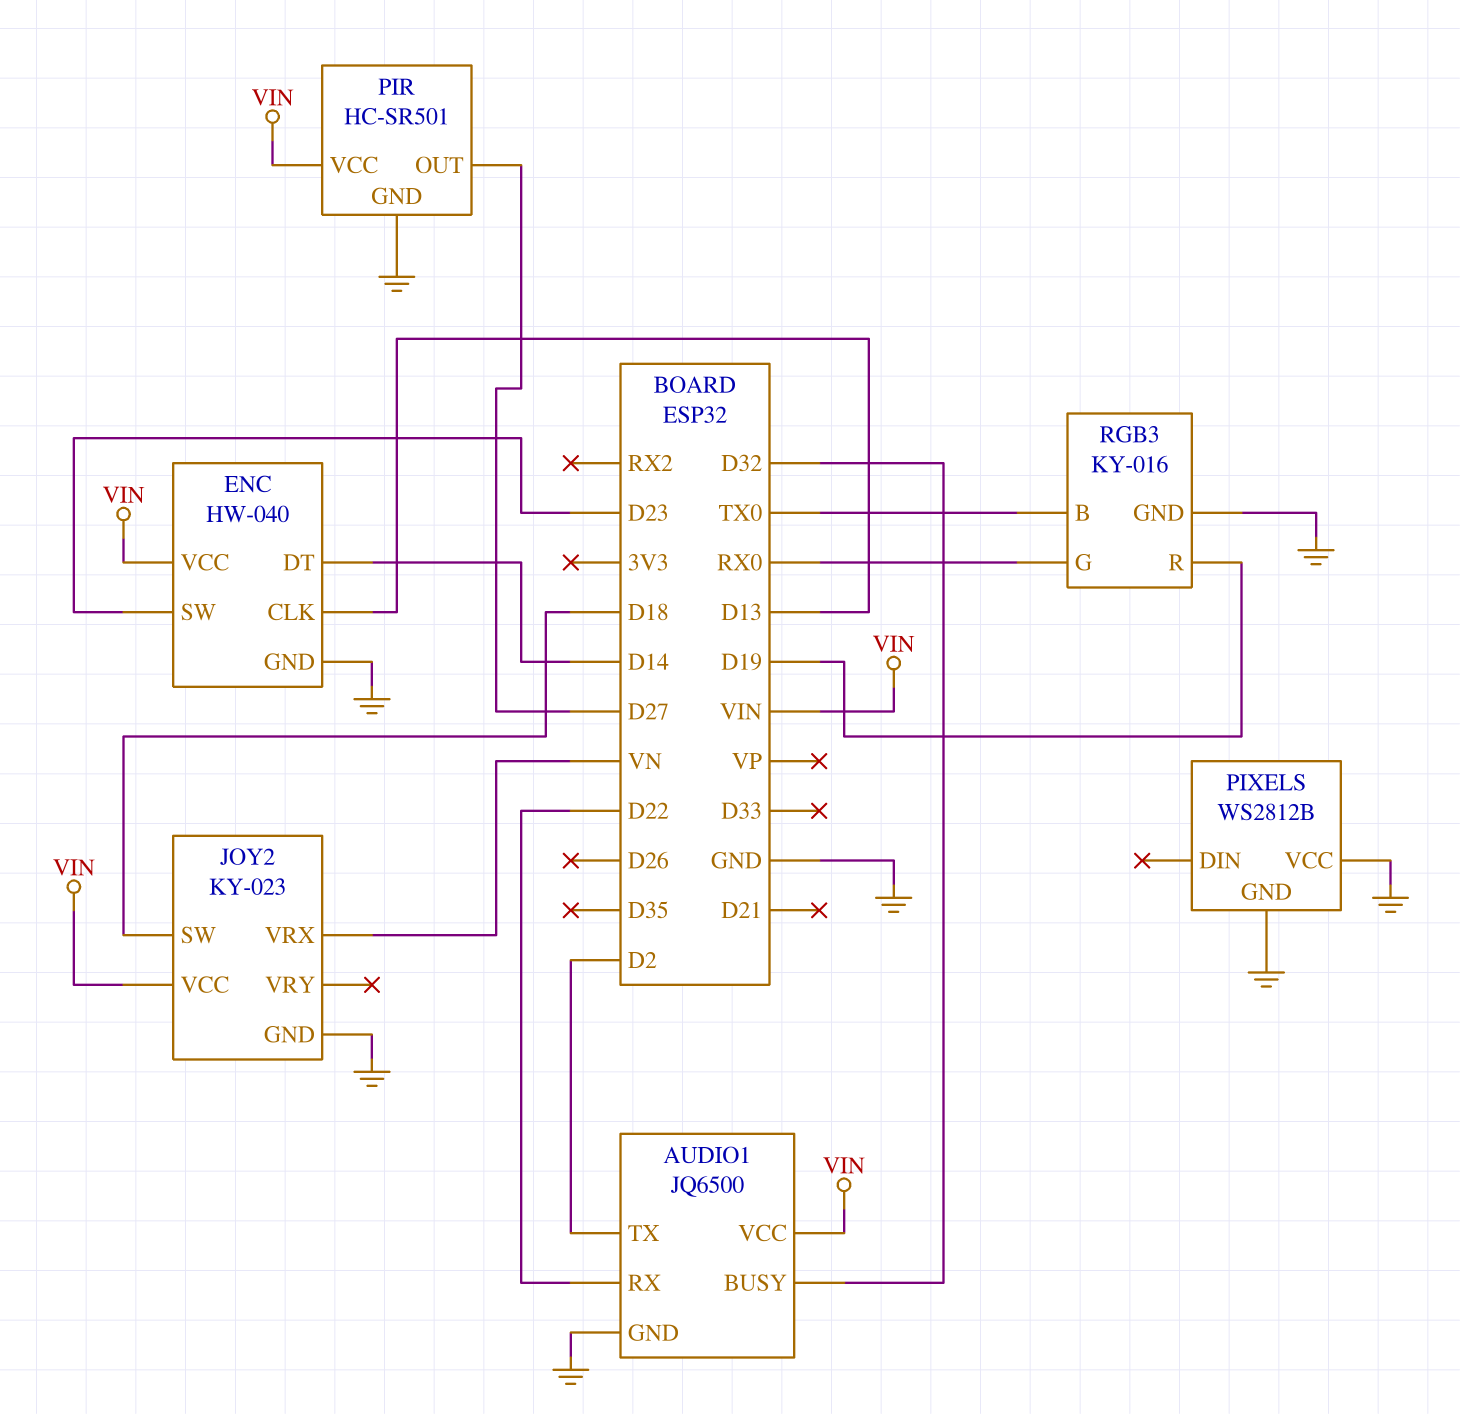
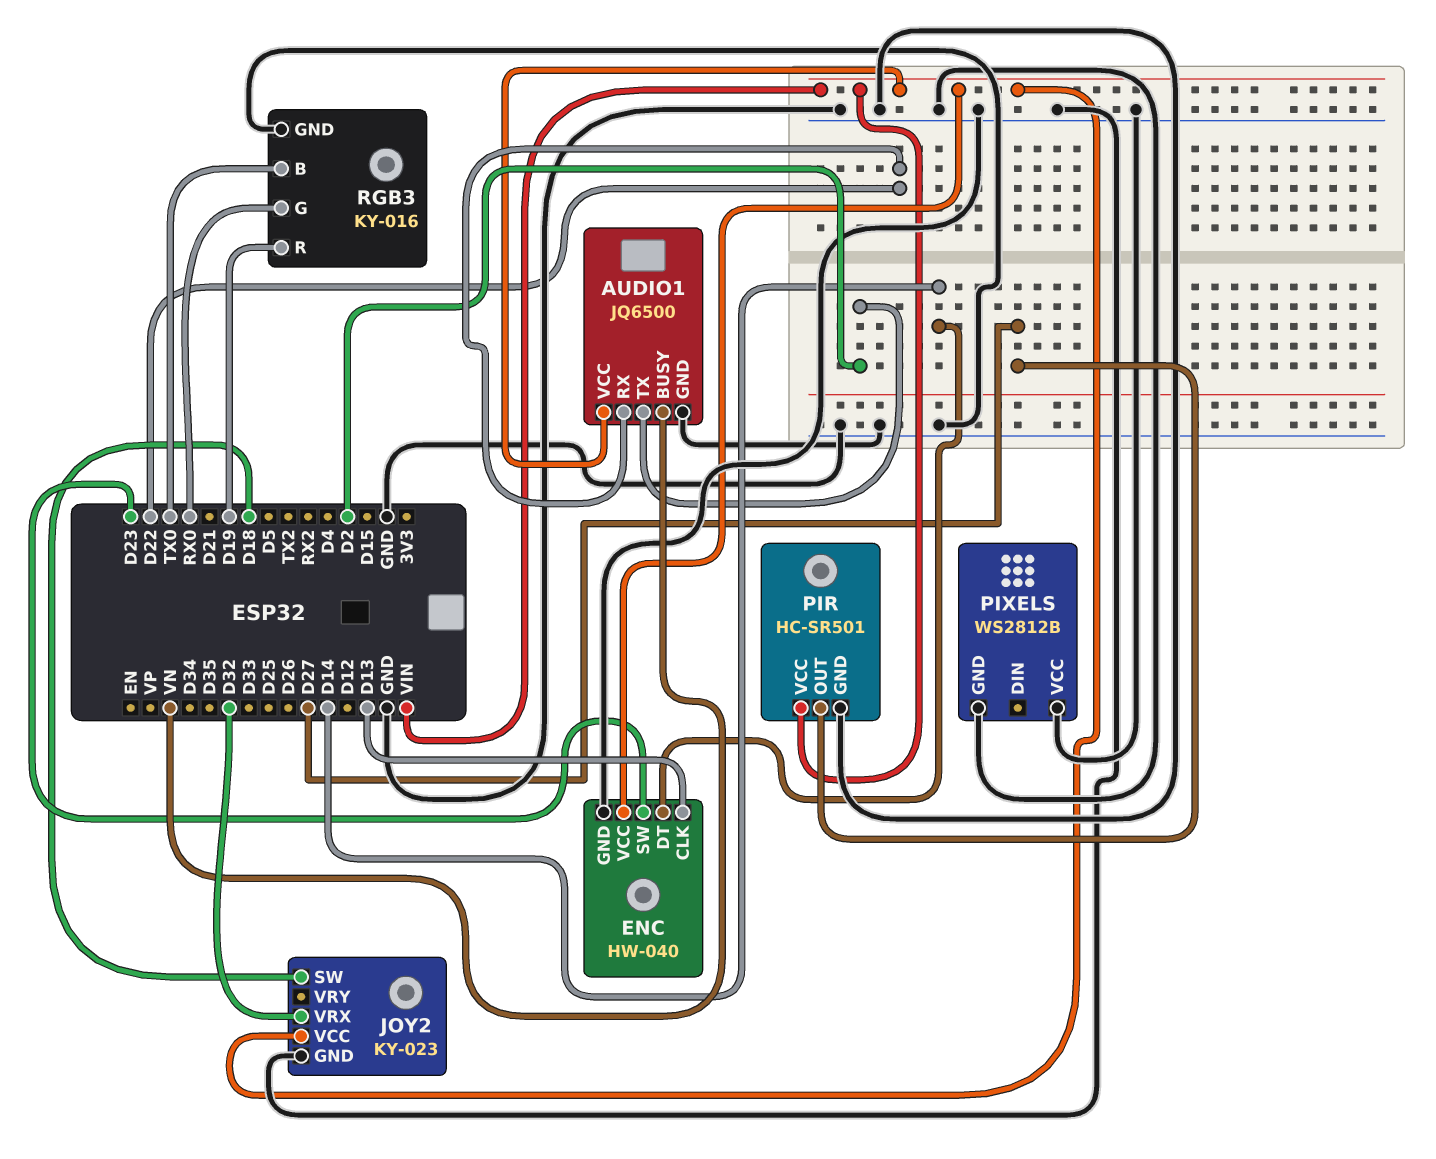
AUDIO1 pin BUSY: D32 -> VN
JOY2 pin VRX: VN -> D32

